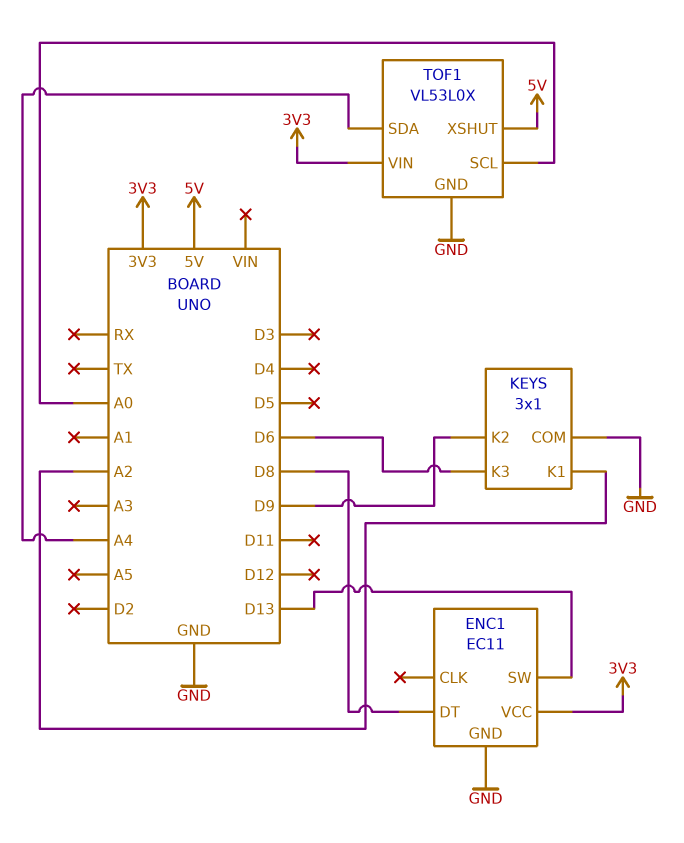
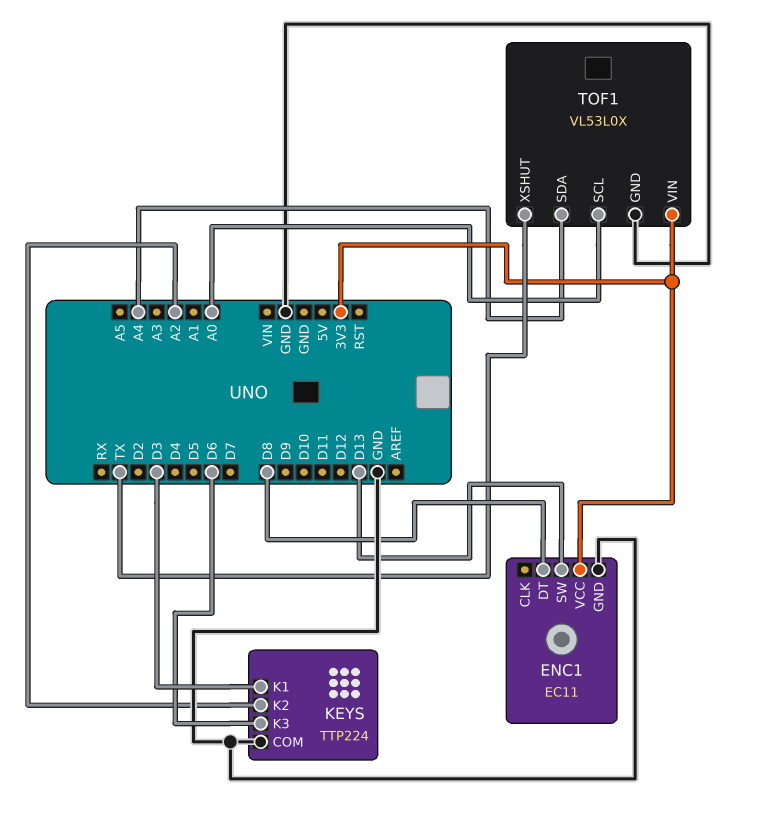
KEYS: 3x1 -> TTP224
KEYS pin K1: A2 -> D3
KEYS pin K2: D9 -> A2
TOF1 pin XSHUT: 5V -> TX

